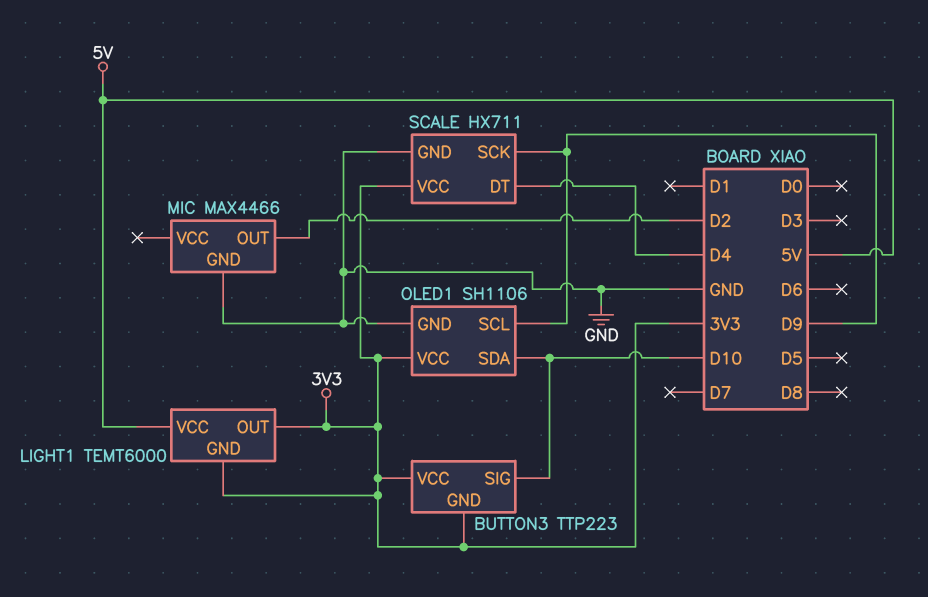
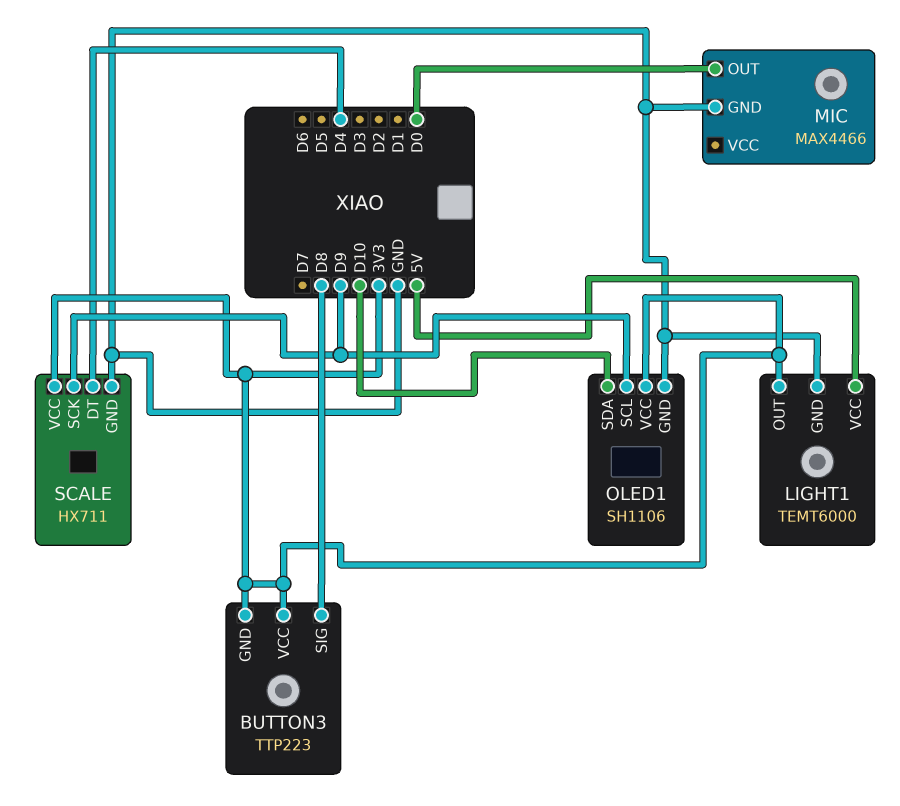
BUTTON3 pin SIG: D10 -> D8
LIGHT1 pin GND: 3V3 -> GND
MIC pin OUT: D2 -> D0

